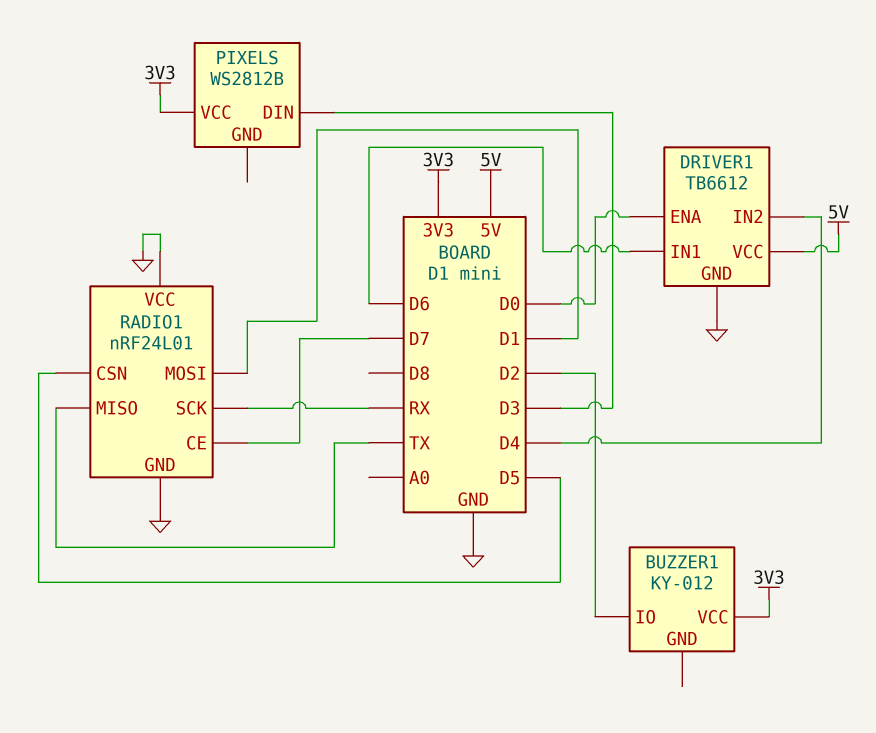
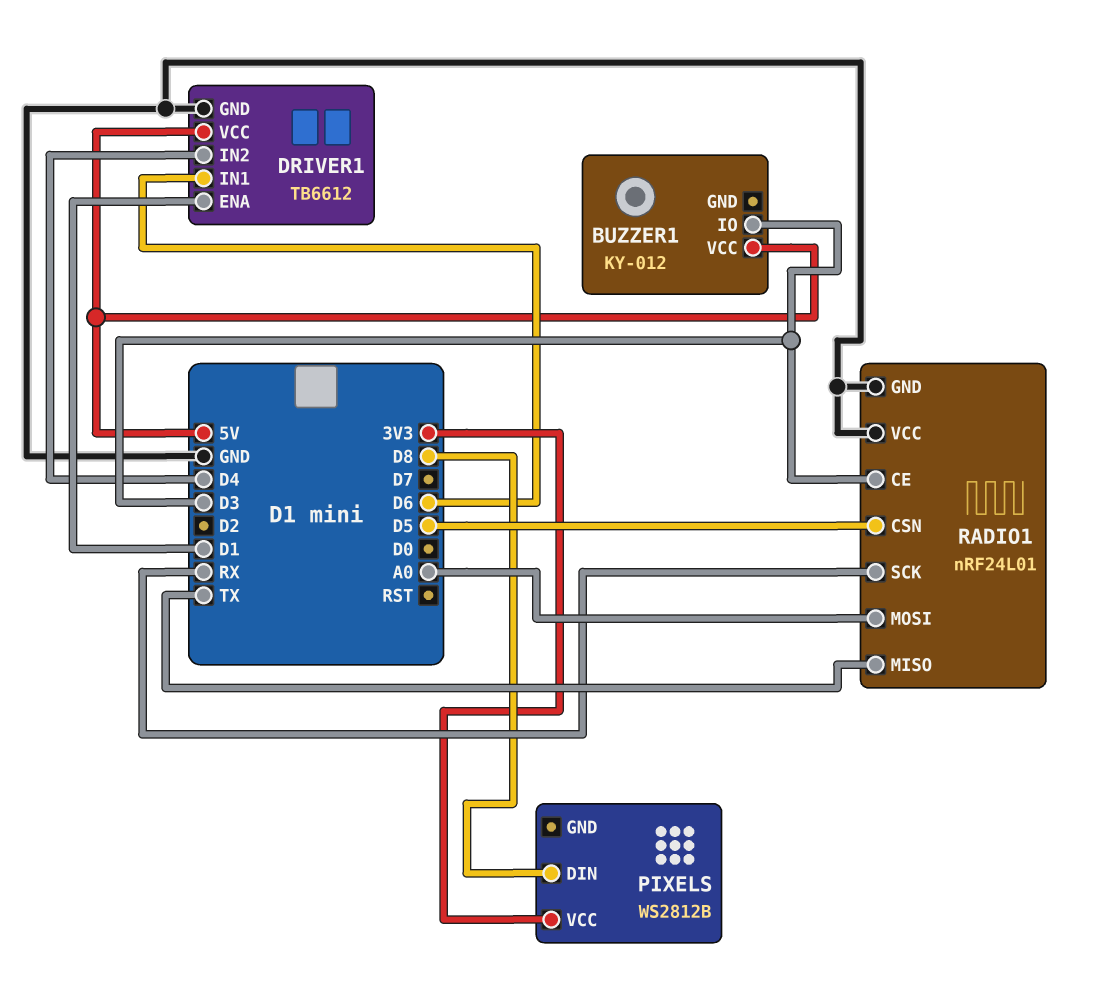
BUZZER1 pin IO: D2 -> D3
BUZZER1 pin VCC: 3V3 -> 5V
DRIVER1 pin ENA: D0 -> D1
PIXELS pin DIN: D3 -> D8
RADIO1 pin CE: D7 -> D3
RADIO1 pin MOSI: D1 -> A0

